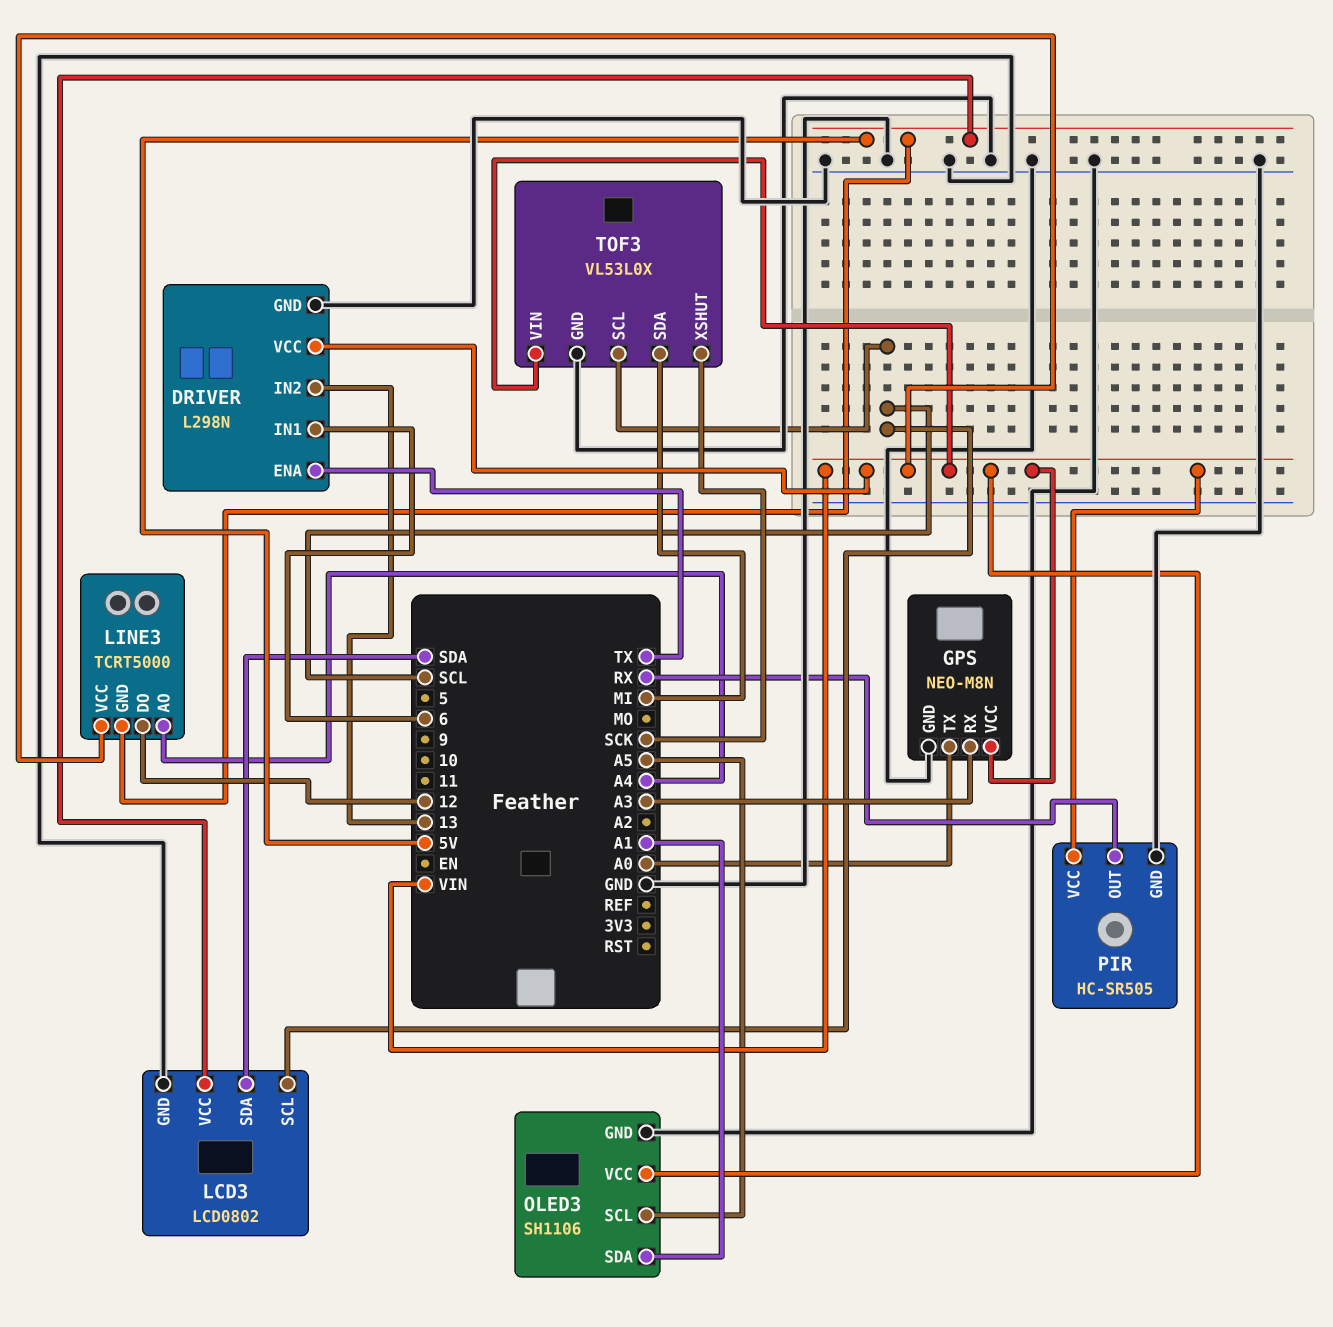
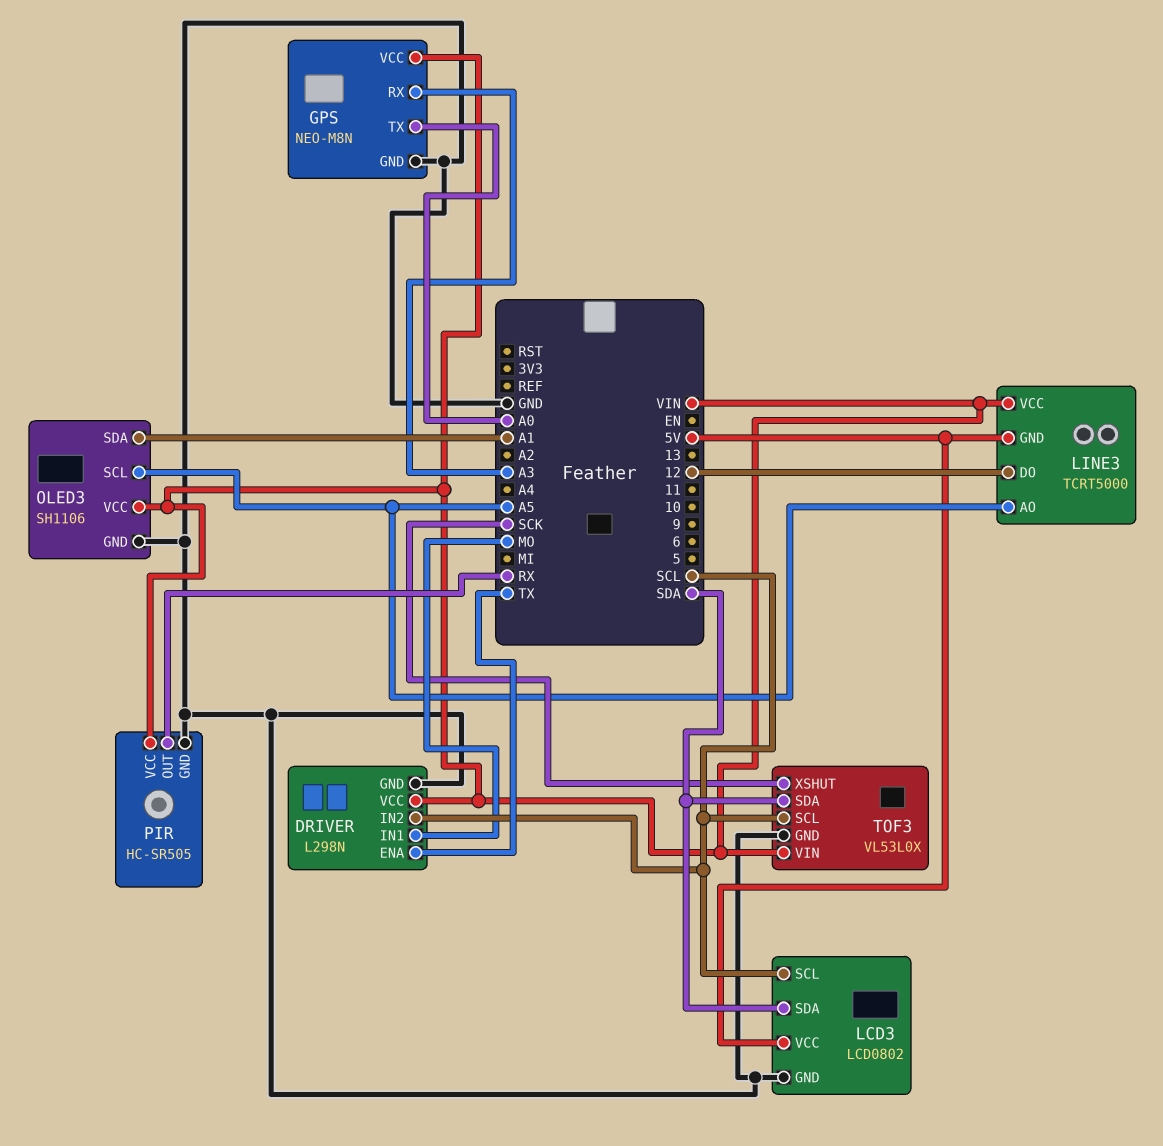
DRIVER pin IN1: 6 -> MO
DRIVER pin IN2: 13 -> SCL
LINE3 pin AO: A4 -> A5
TOF3 pin SDA: MI -> SDA

